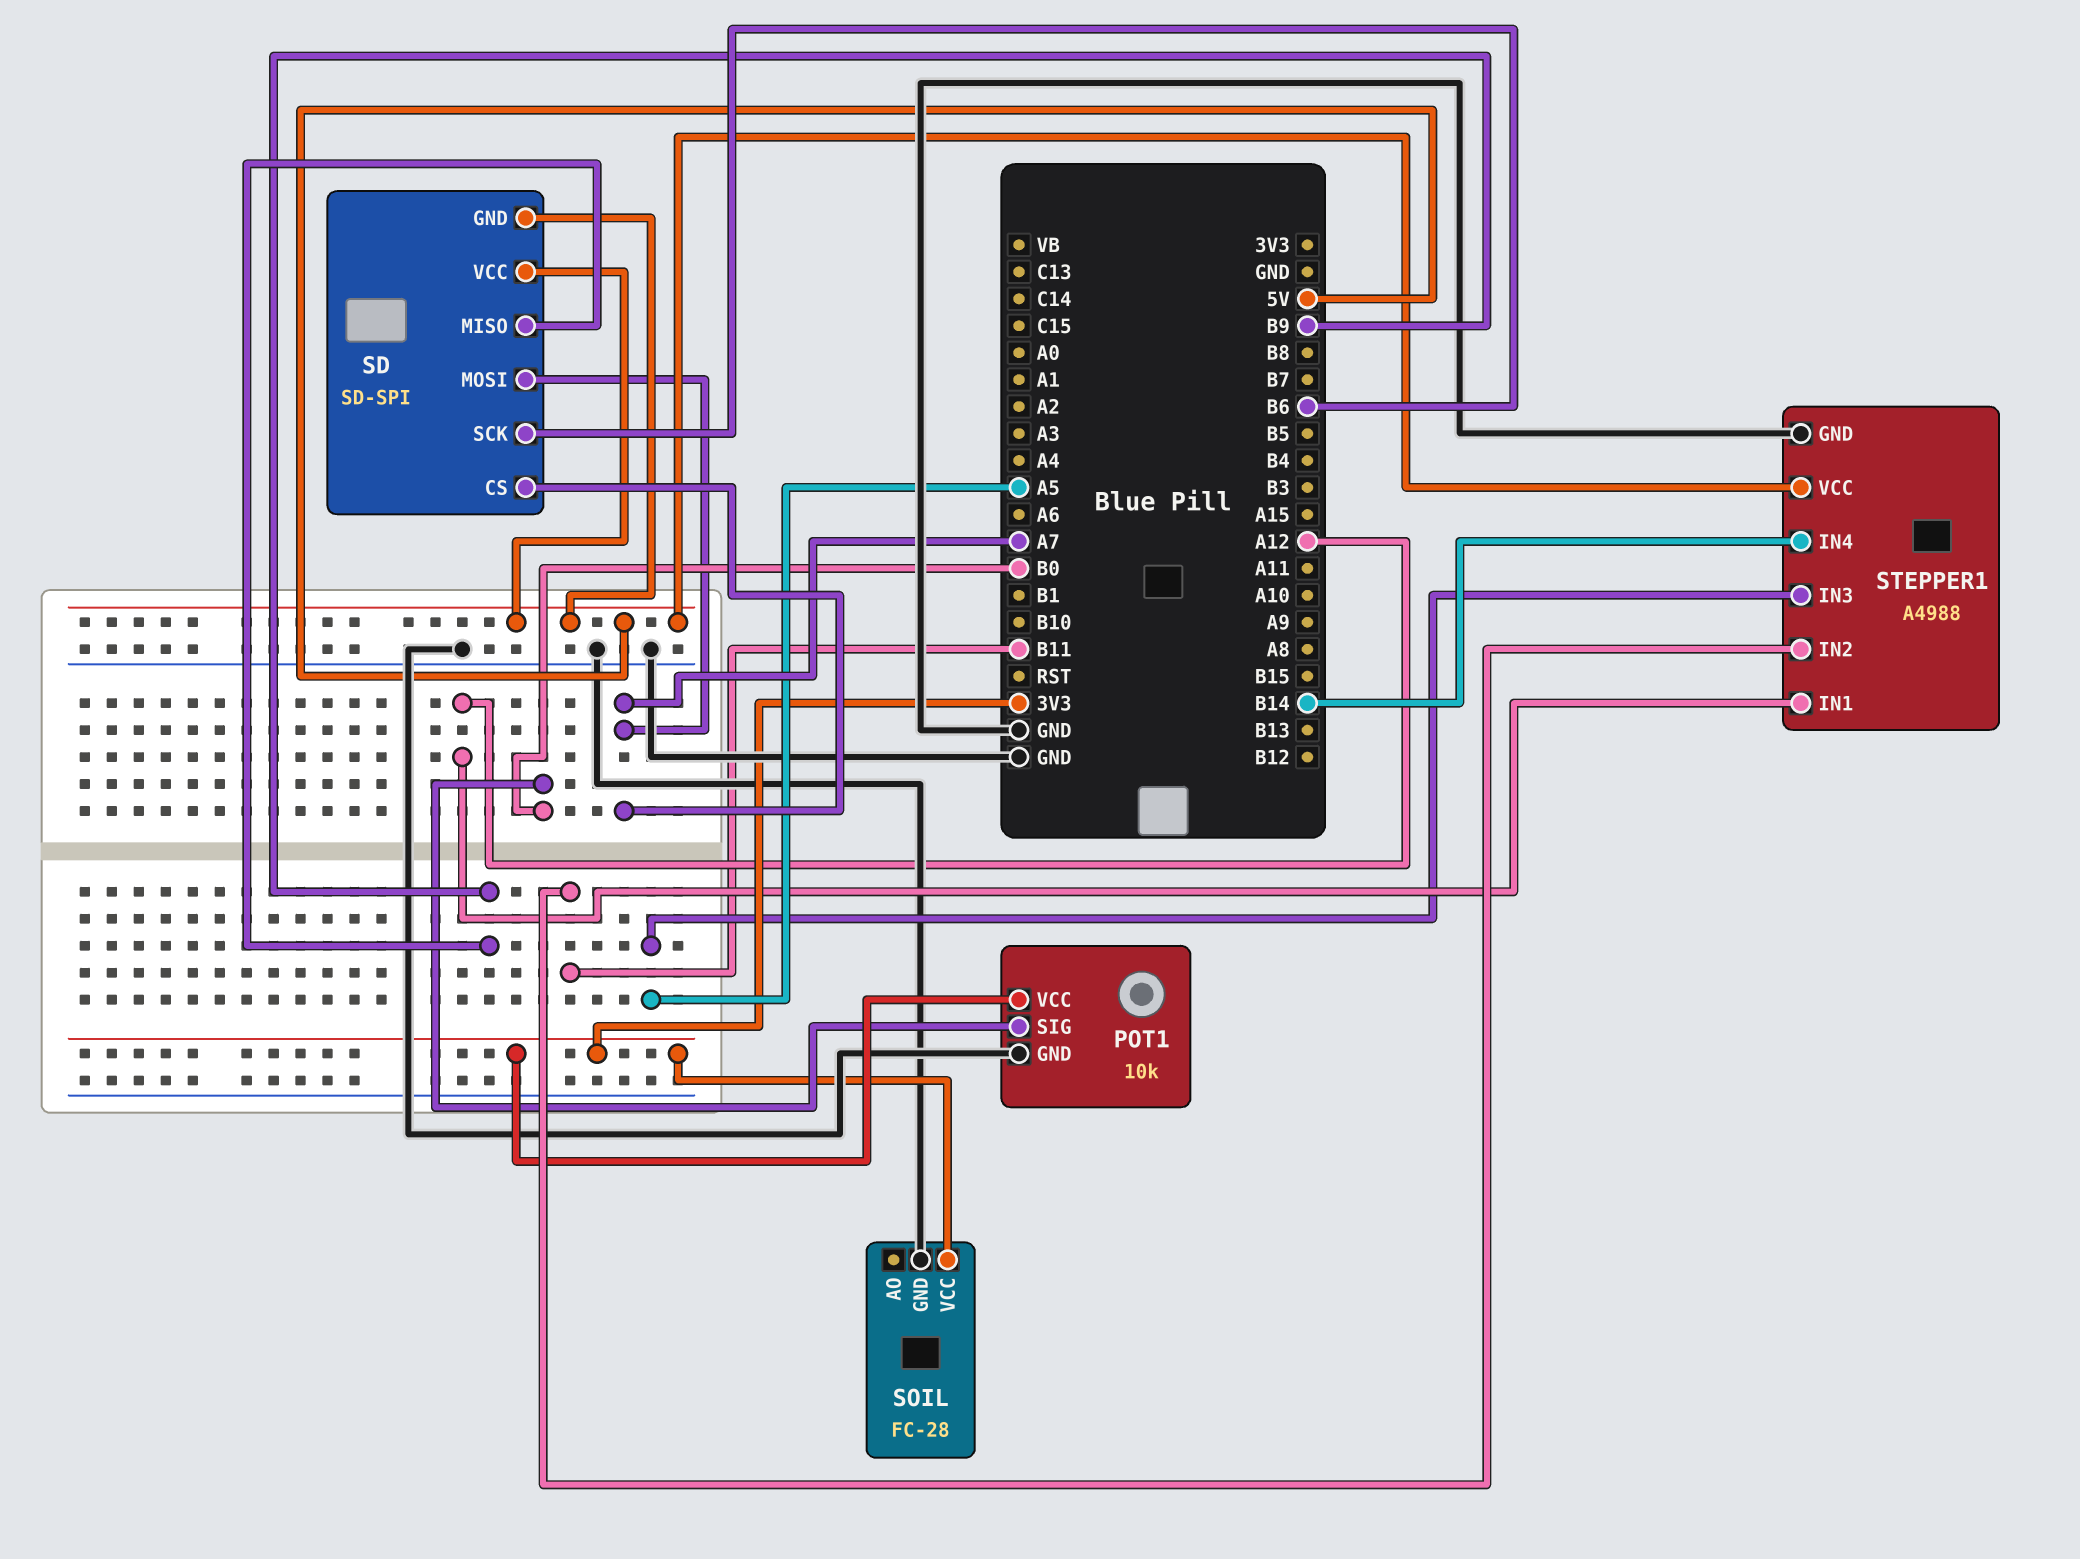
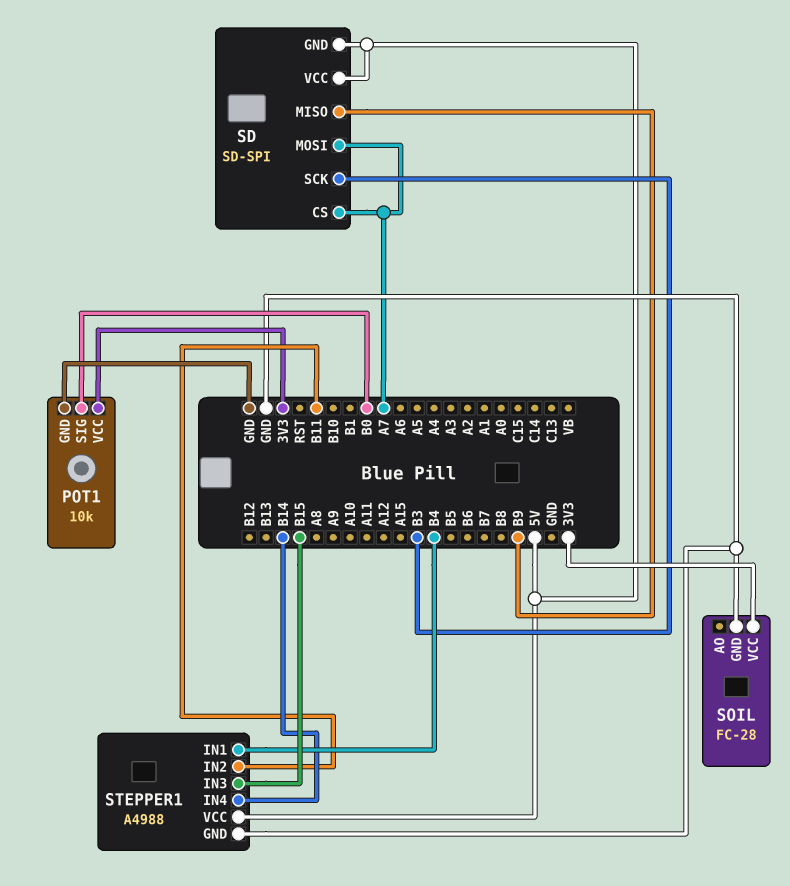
SD pin SCK: B6 -> B3
STEPPER1 pin IN1: A12 -> B4
STEPPER1 pin IN3: A5 -> B15

